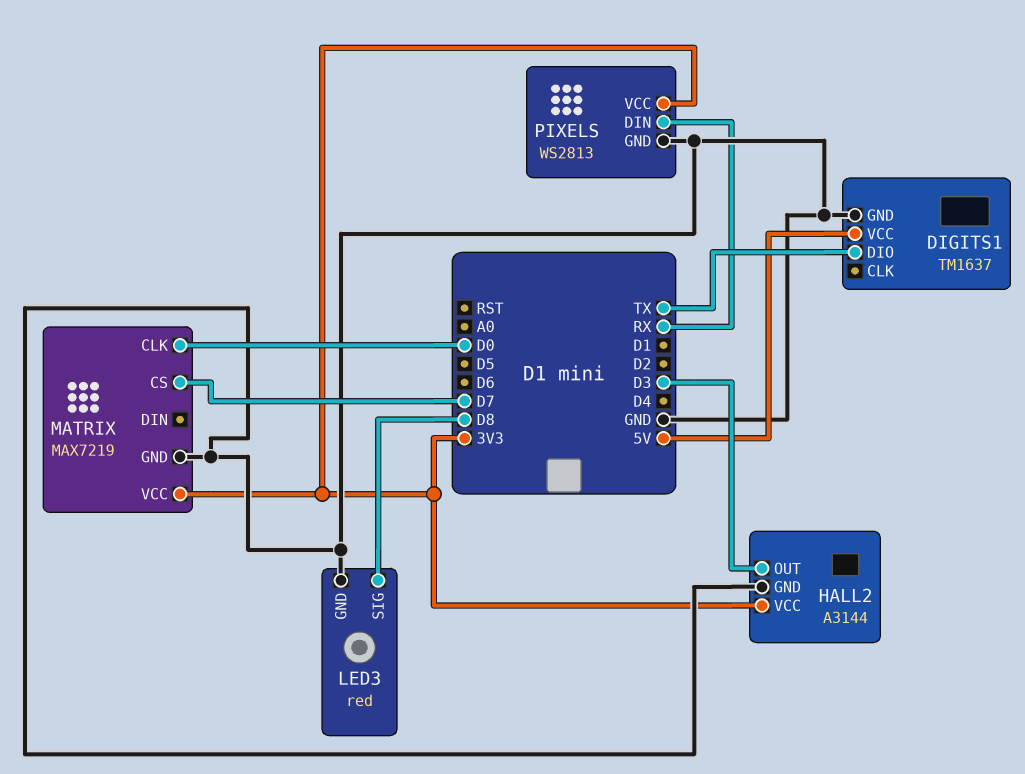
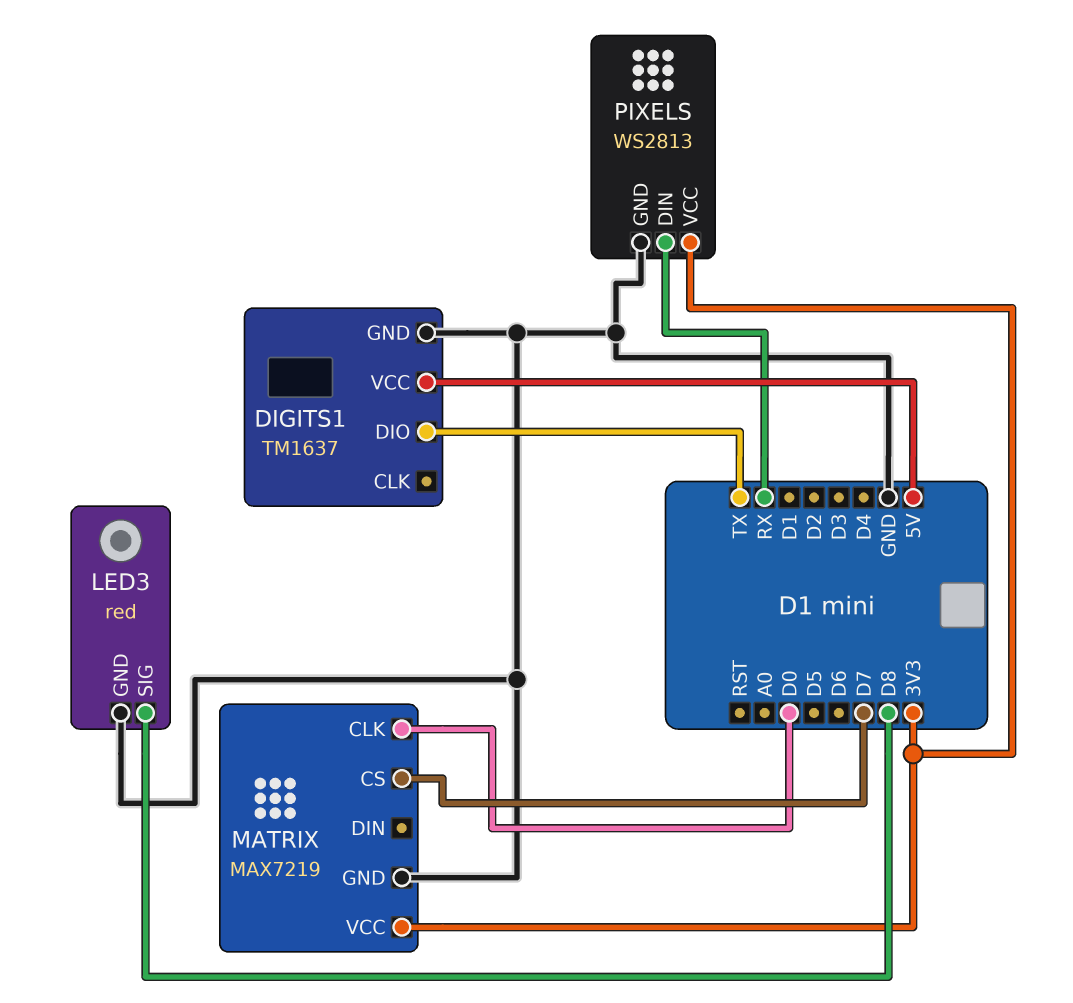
HALL2: A3144 -> none
HALL2 pin GND: GND -> none
HALL2 pin OUT: D3 -> none
HALL2 pin VCC: 3V3 -> none

